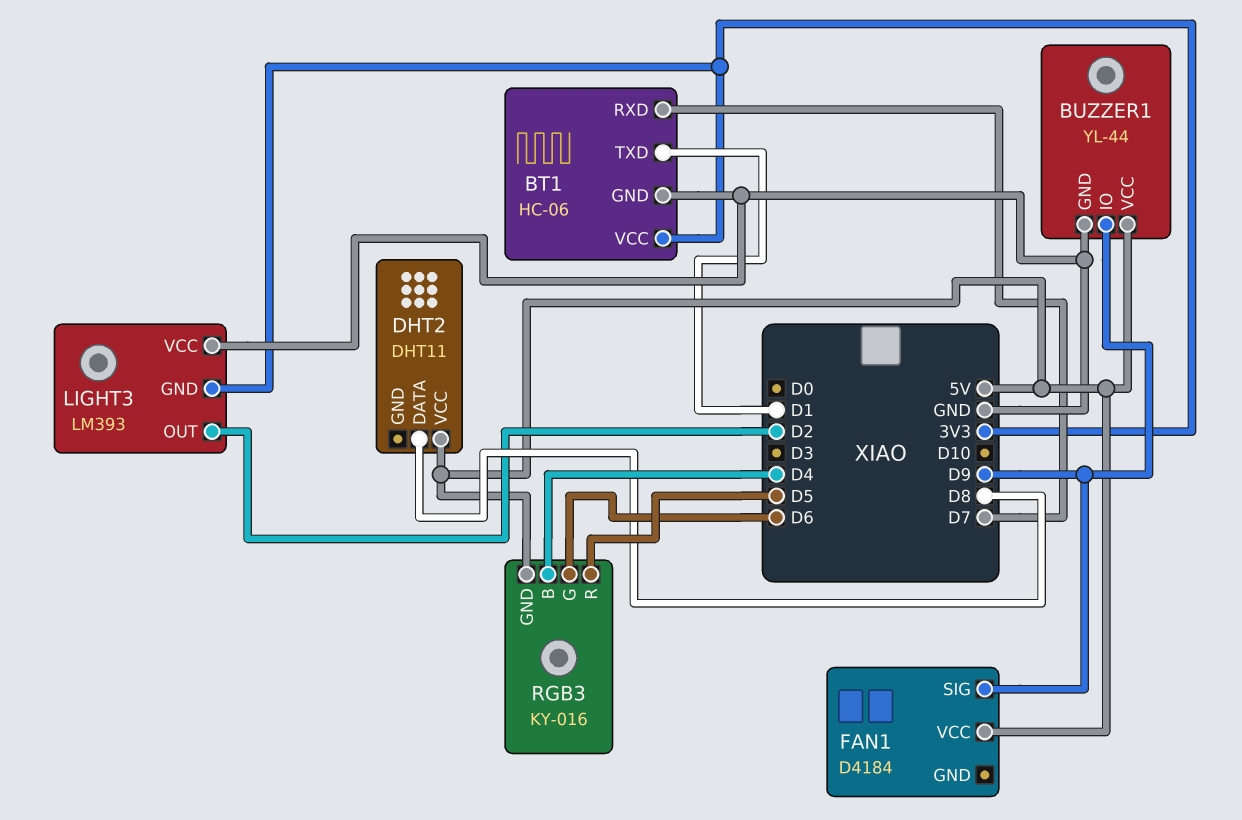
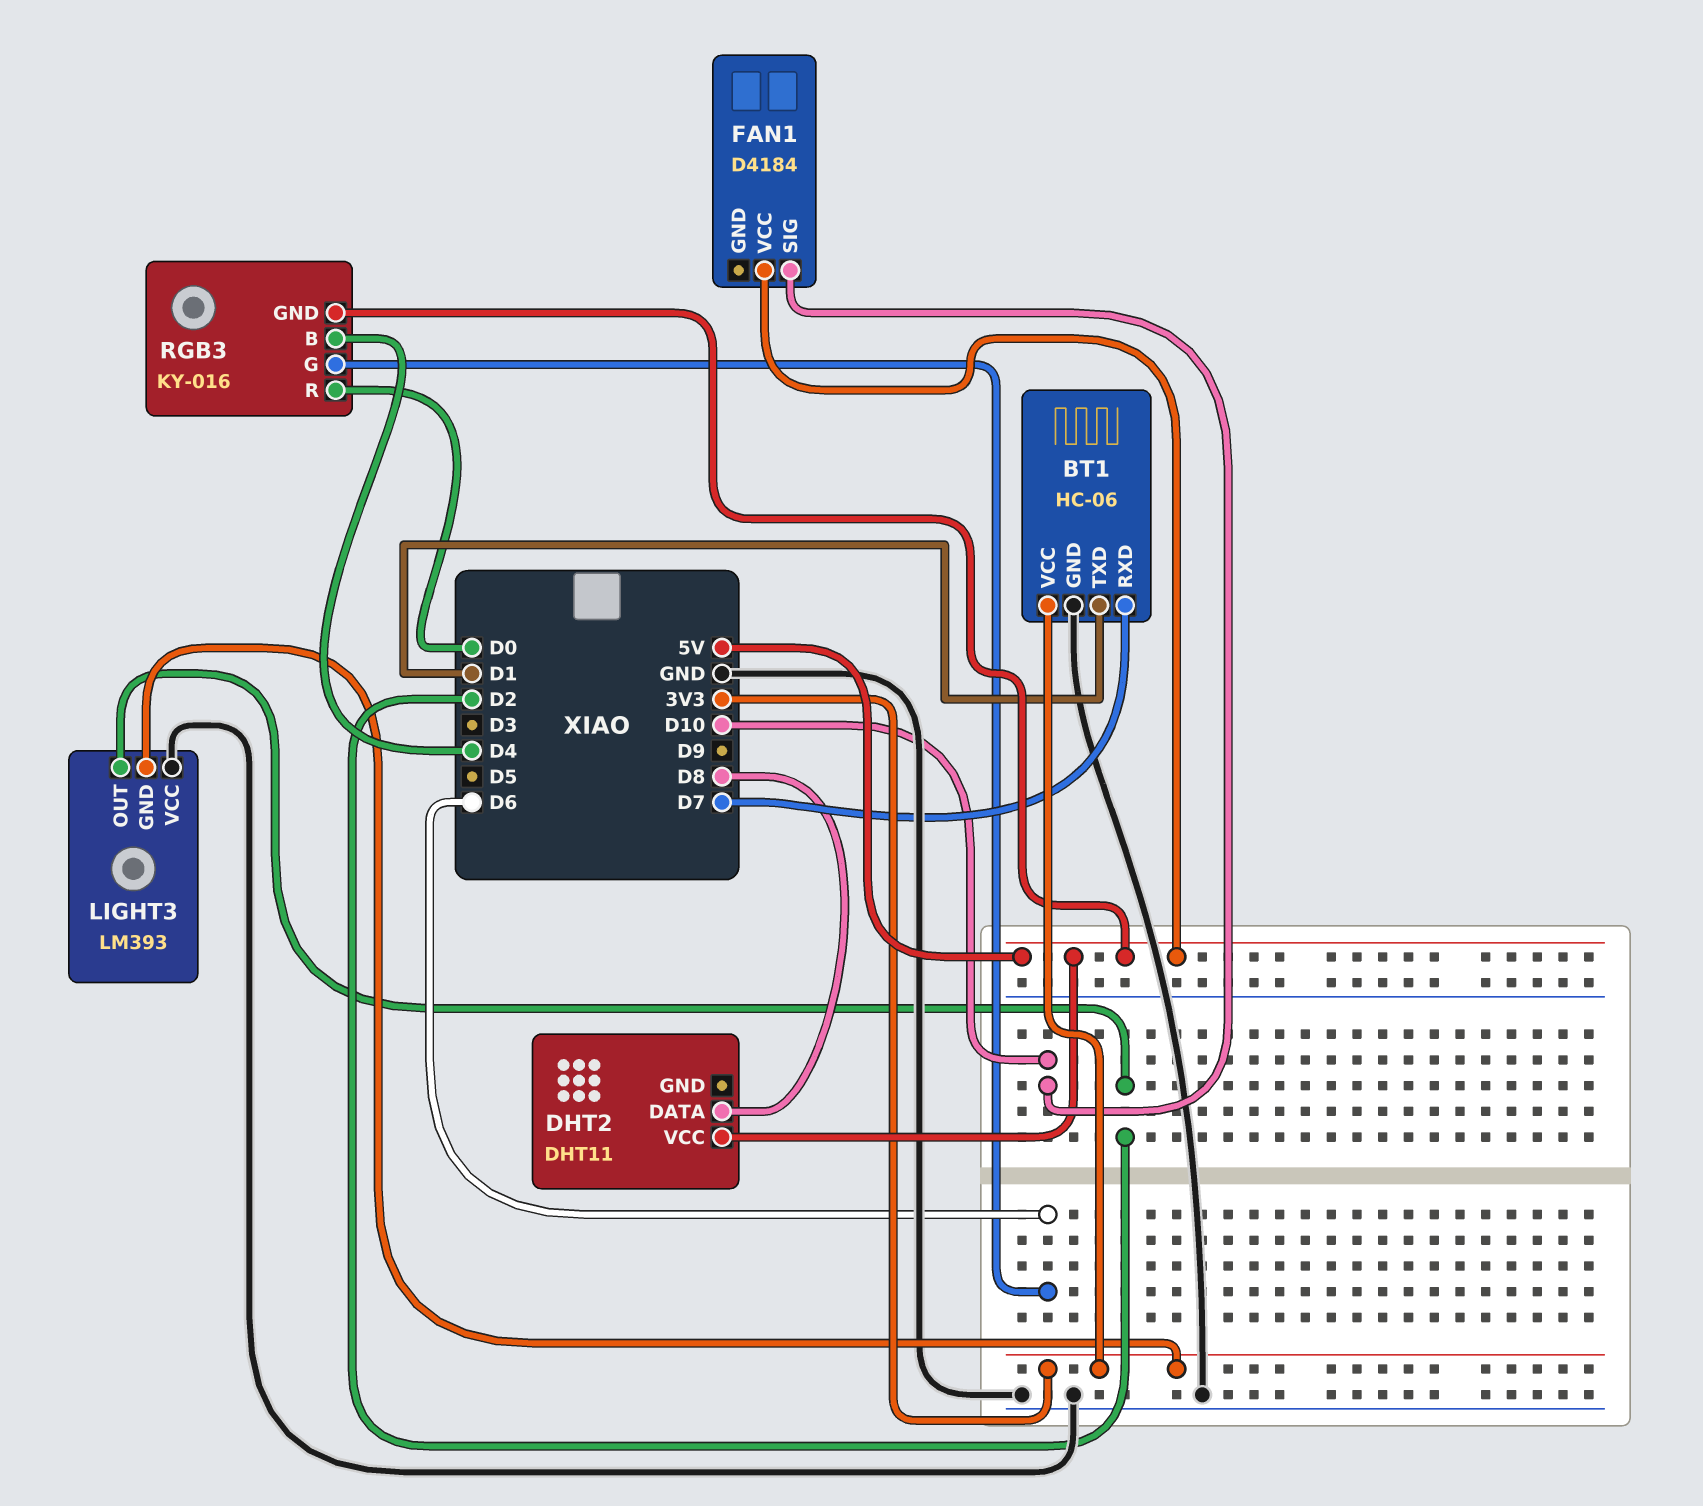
BUZZER1: YL-44 -> none
BUZZER1 pin GND: GND -> none
BUZZER1 pin IO: D9 -> none
BUZZER1 pin VCC: 5V -> none
FAN1 pin SIG: D9 -> D10
RGB3 pin R: D5 -> D0

